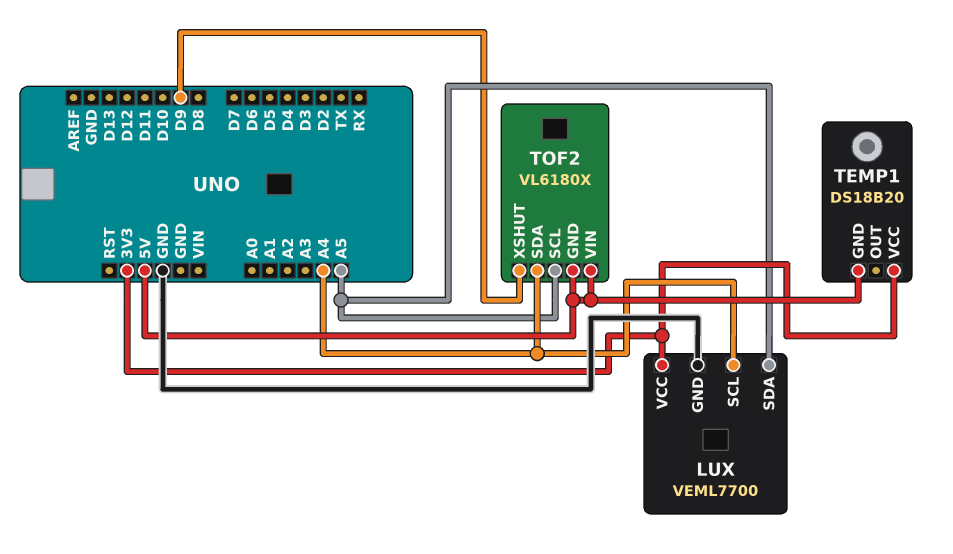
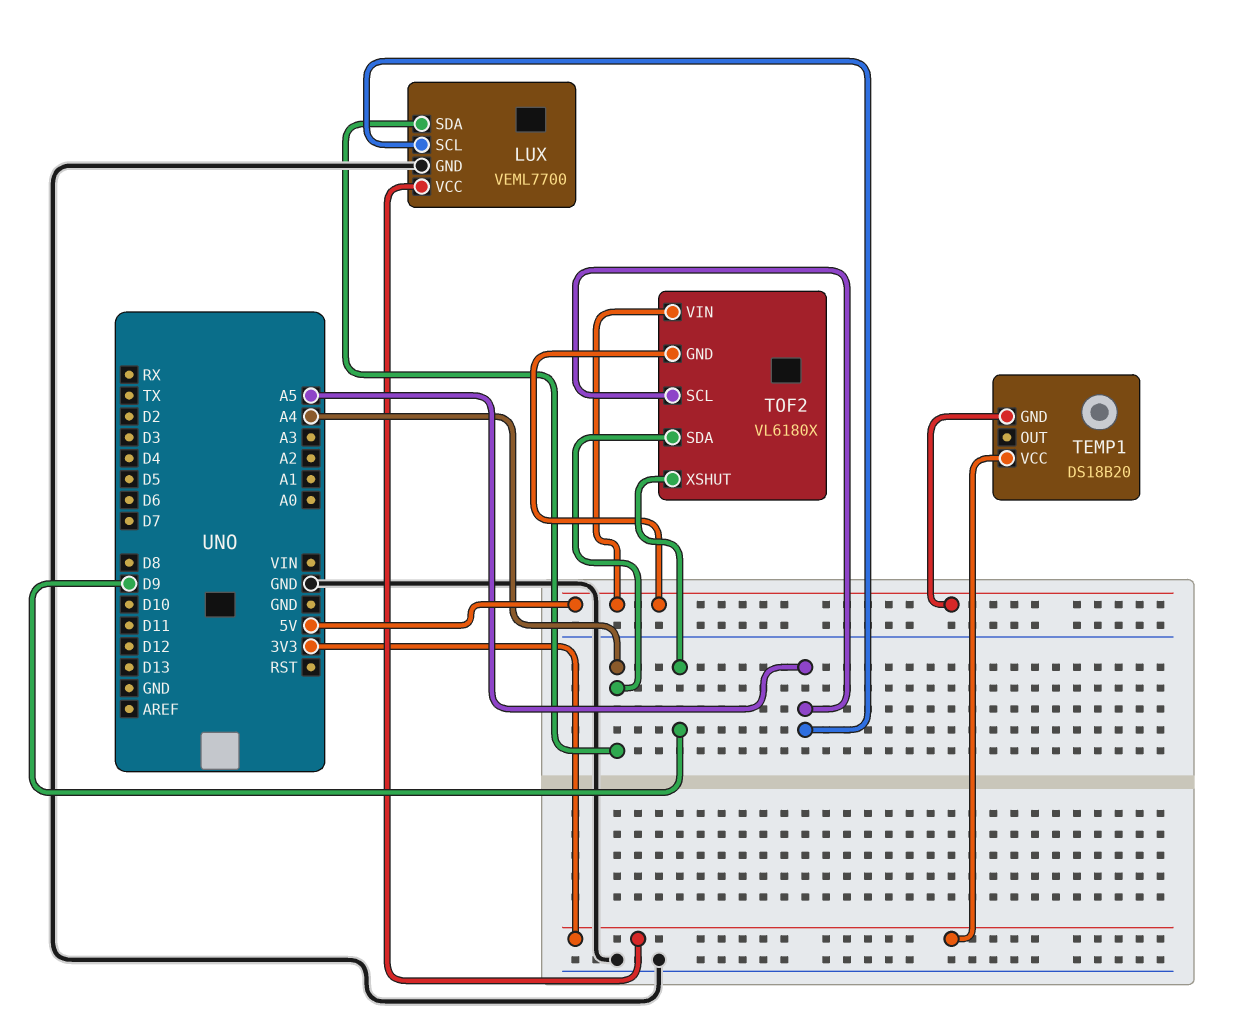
LUX pin SCL: A4 -> A5
LUX pin SDA: A5 -> A4

